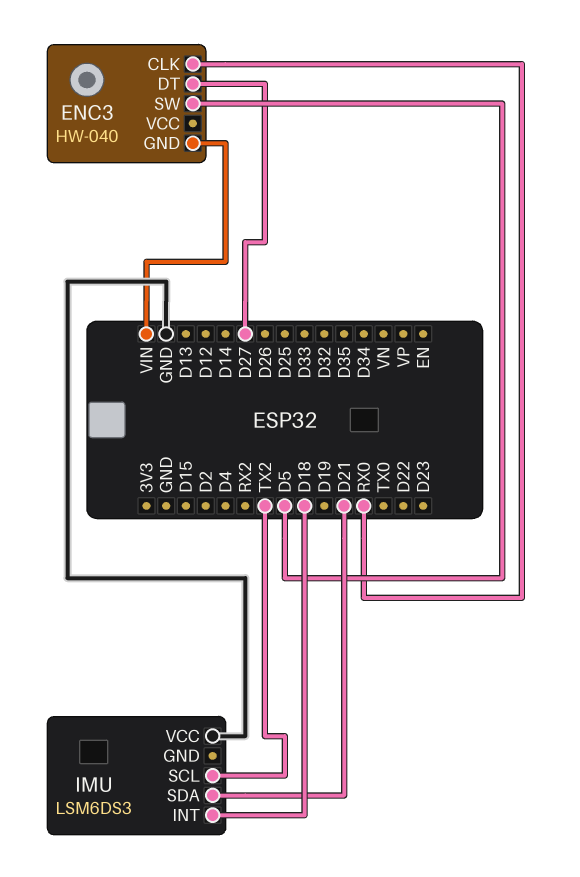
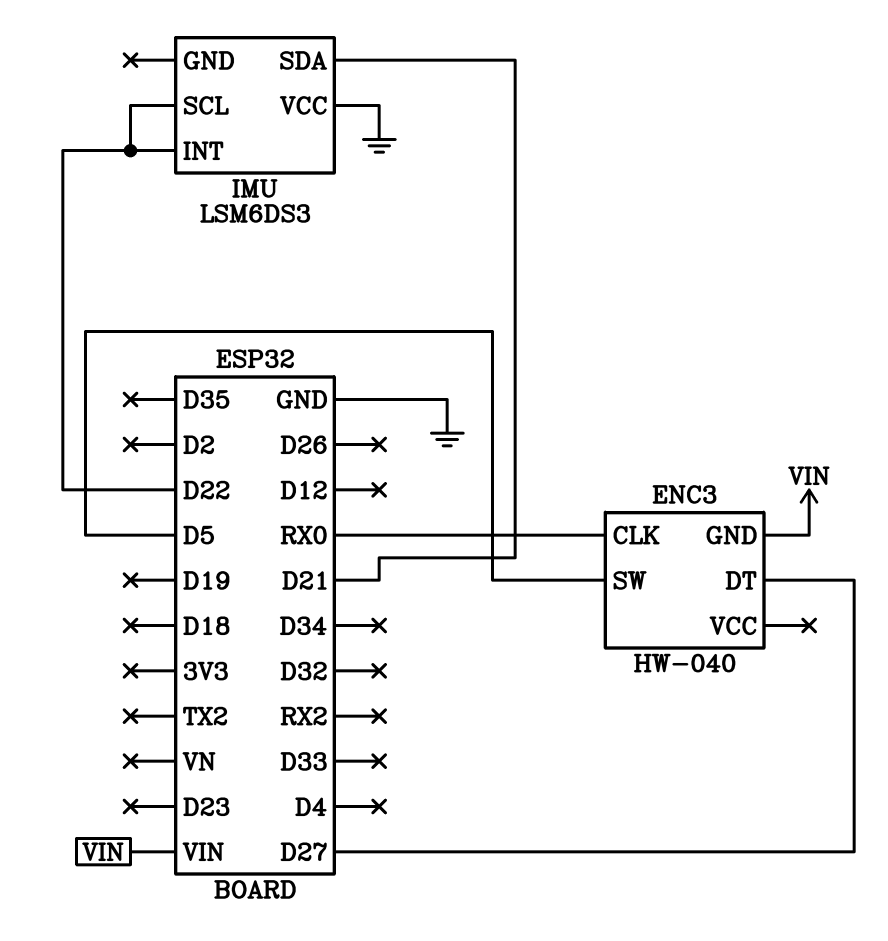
IMU pin INT: D18 -> D22
IMU pin SCL: TX2 -> D22

